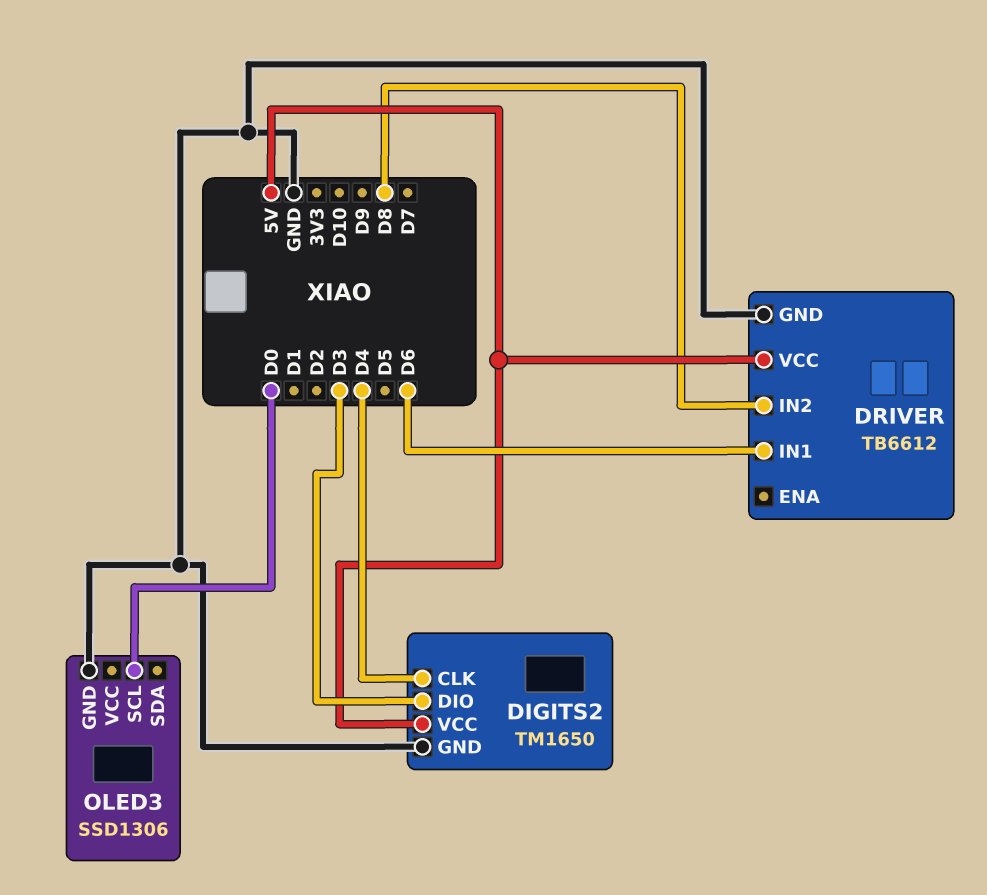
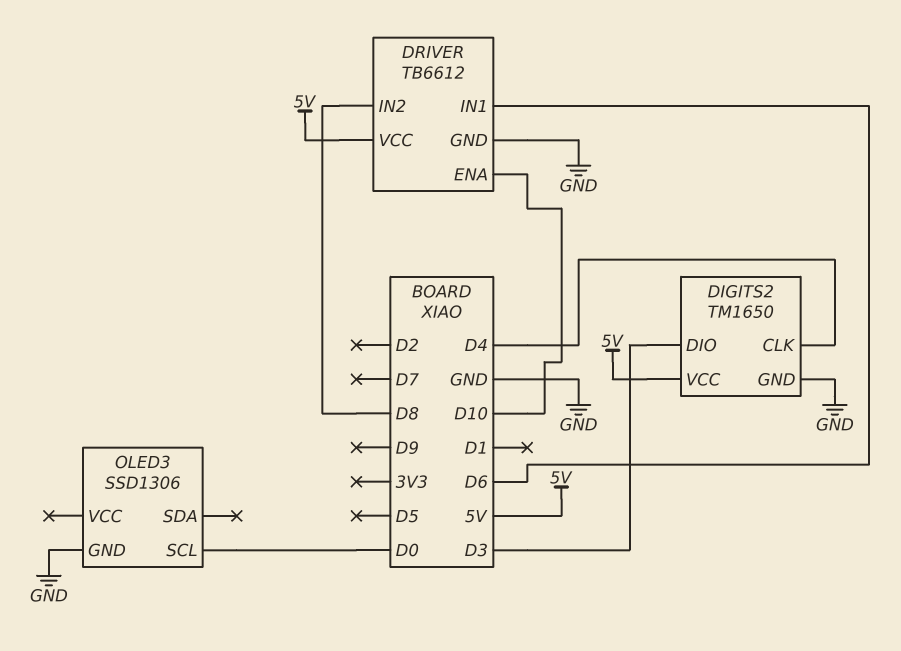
DRIVER pin ENA: none -> D10

